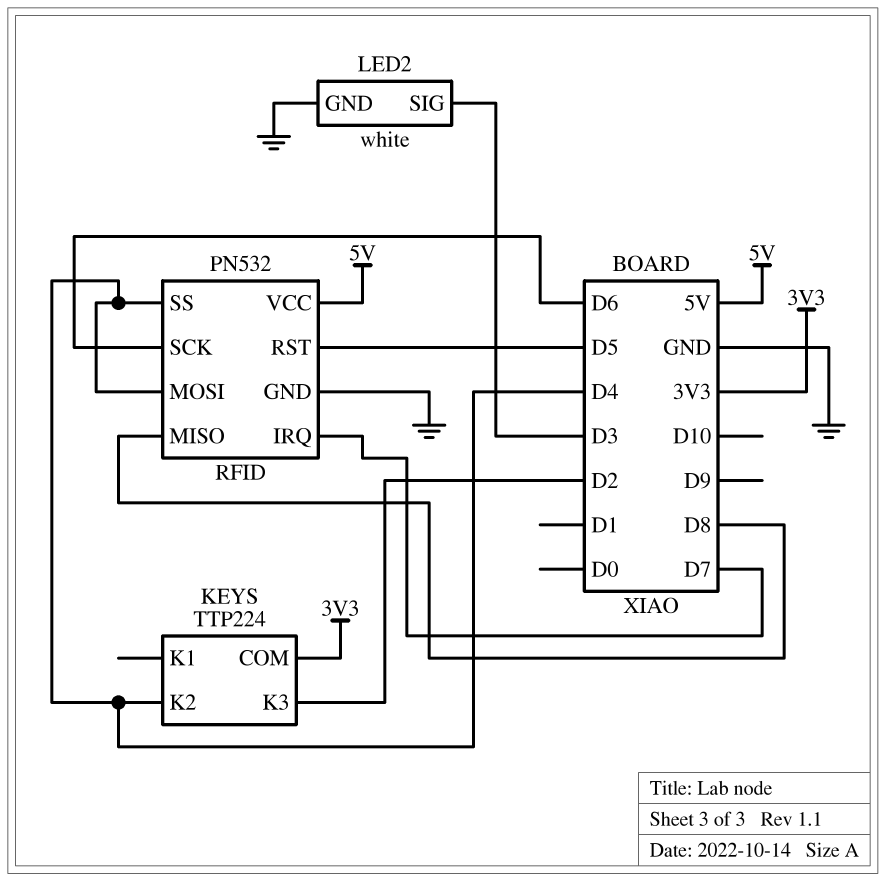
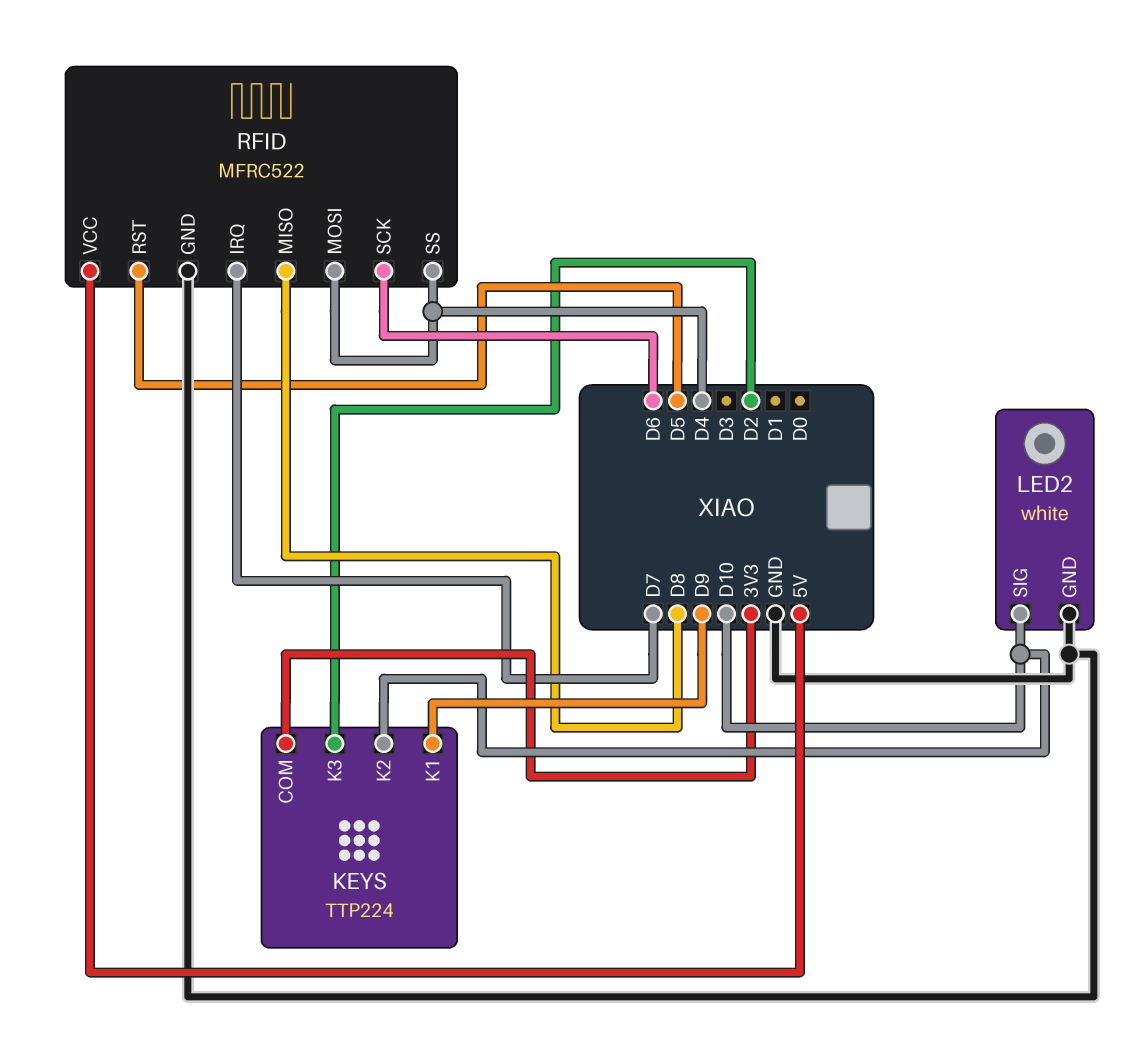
KEYS pin K1: none -> D9
KEYS pin K2: D4 -> D10
LED2 pin SIG: D3 -> D10
RFID: PN532 -> MFRC522

